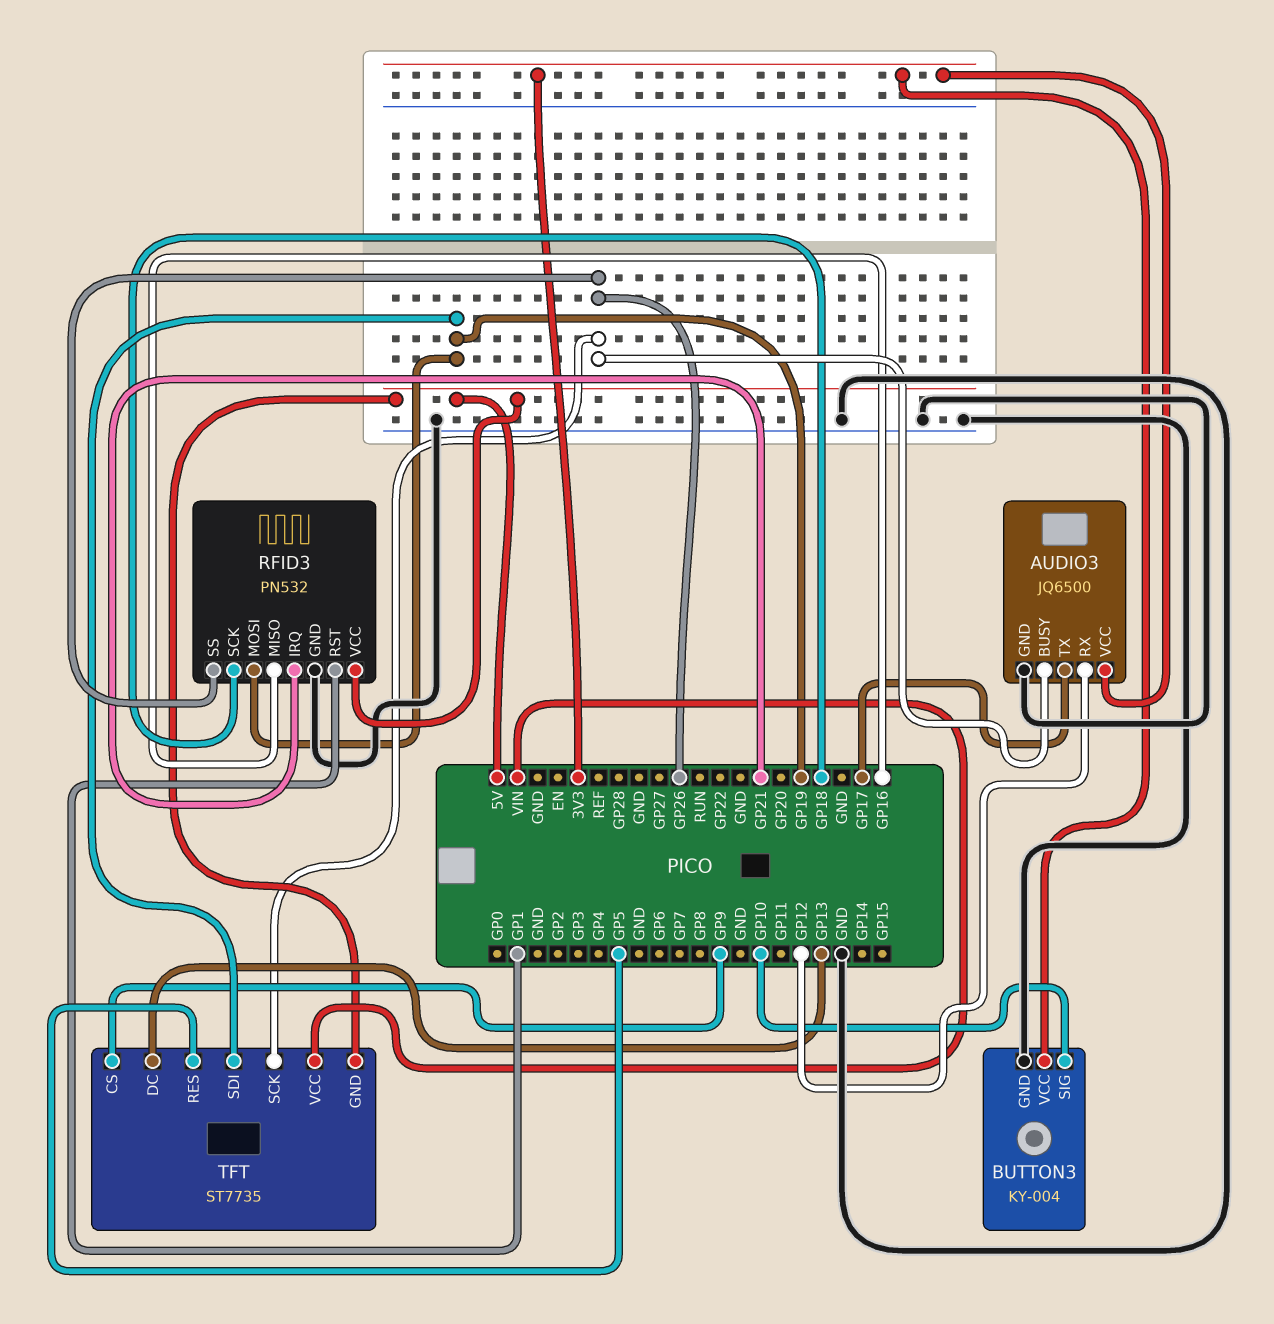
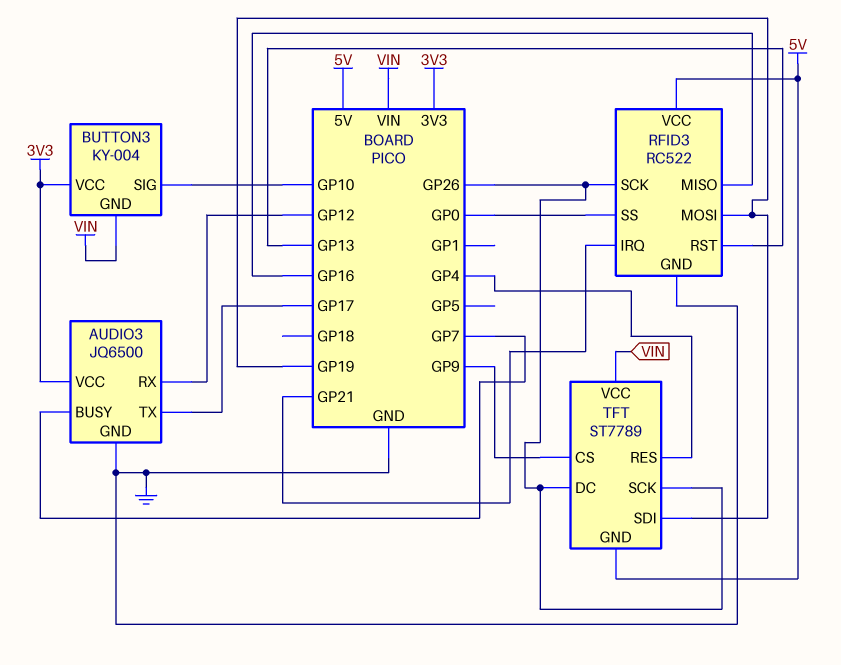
AUDIO3 pin BUSY: GP26 -> GP7
BUTTON3 pin GND: GND -> VIN
RFID3: PN532 -> RC522
RFID3 pin RST: GP1 -> GP13
RFID3 pin SCK: GP18 -> GP26
RFID3 pin SS: GP26 -> GP0
TFT: ST7735 -> ST7789
TFT pin DC: GP13 -> GP26
TFT pin RES: GP5 -> GP4

